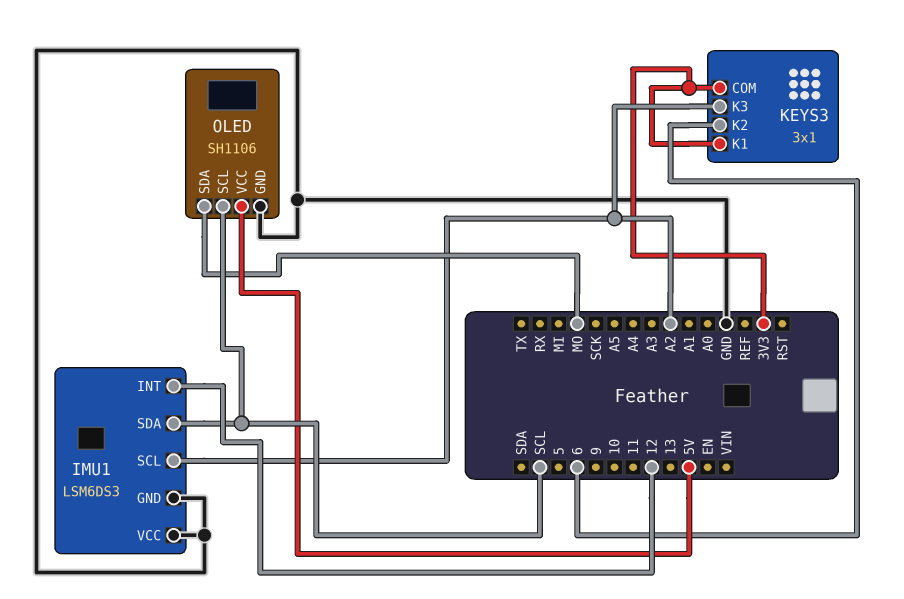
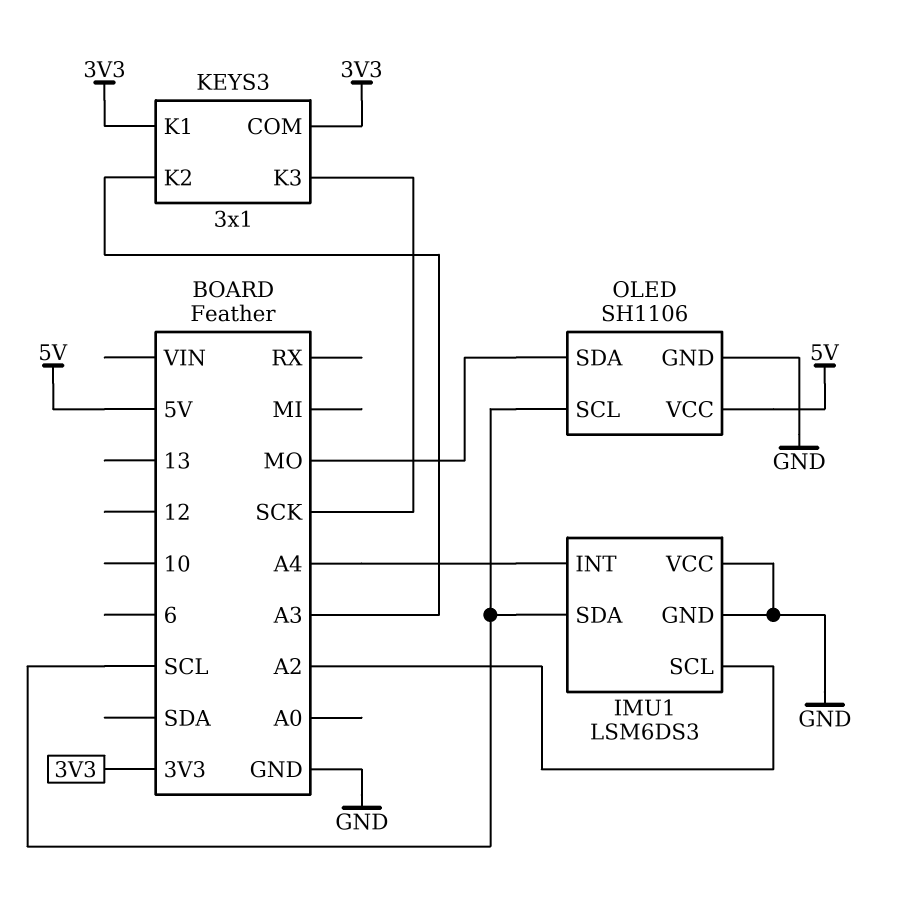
IMU1 pin INT: 12 -> A4
KEYS3 pin K2: 6 -> A3
KEYS3 pin K3: A2 -> SCK

